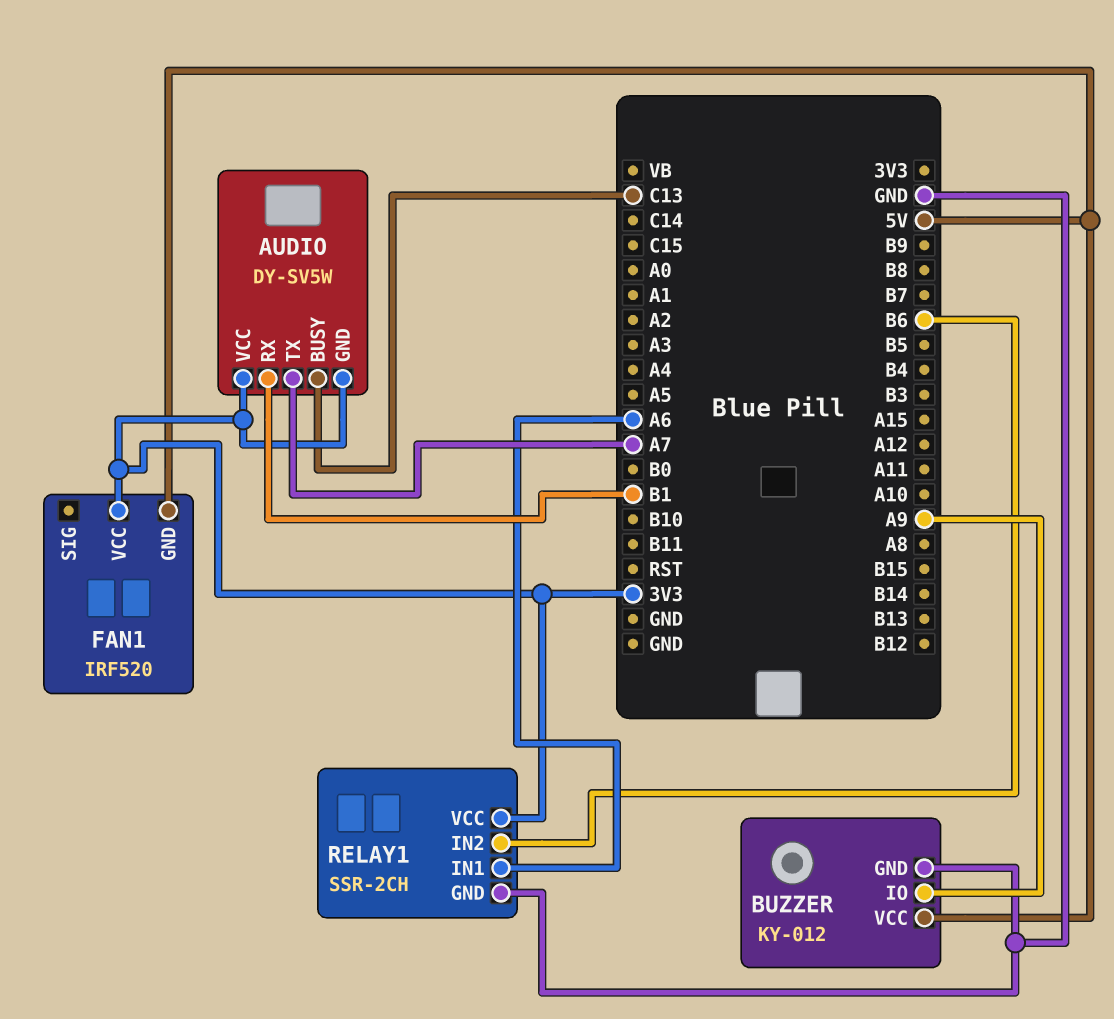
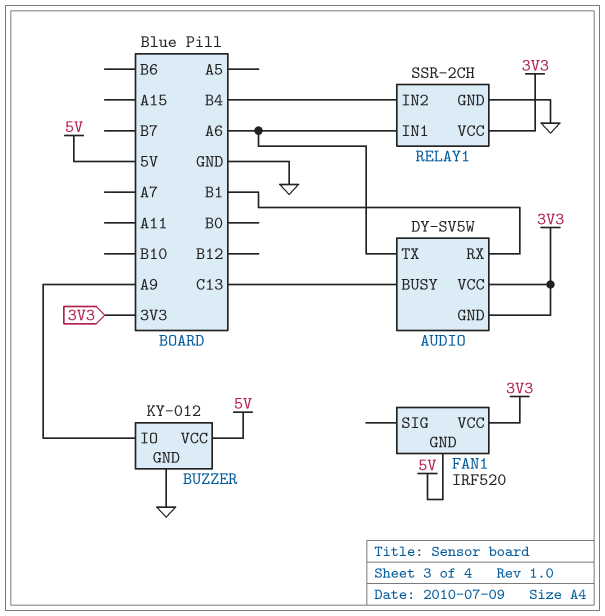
AUDIO pin TX: A7 -> A6
RELAY1 pin IN2: B6 -> B4

